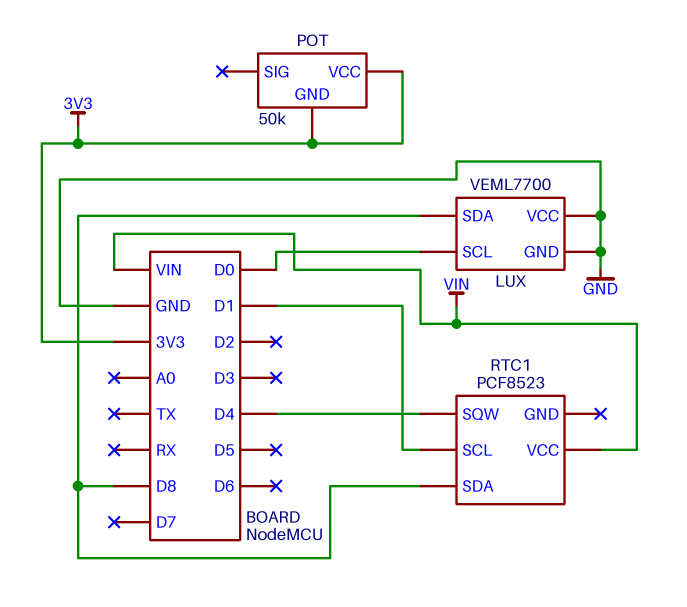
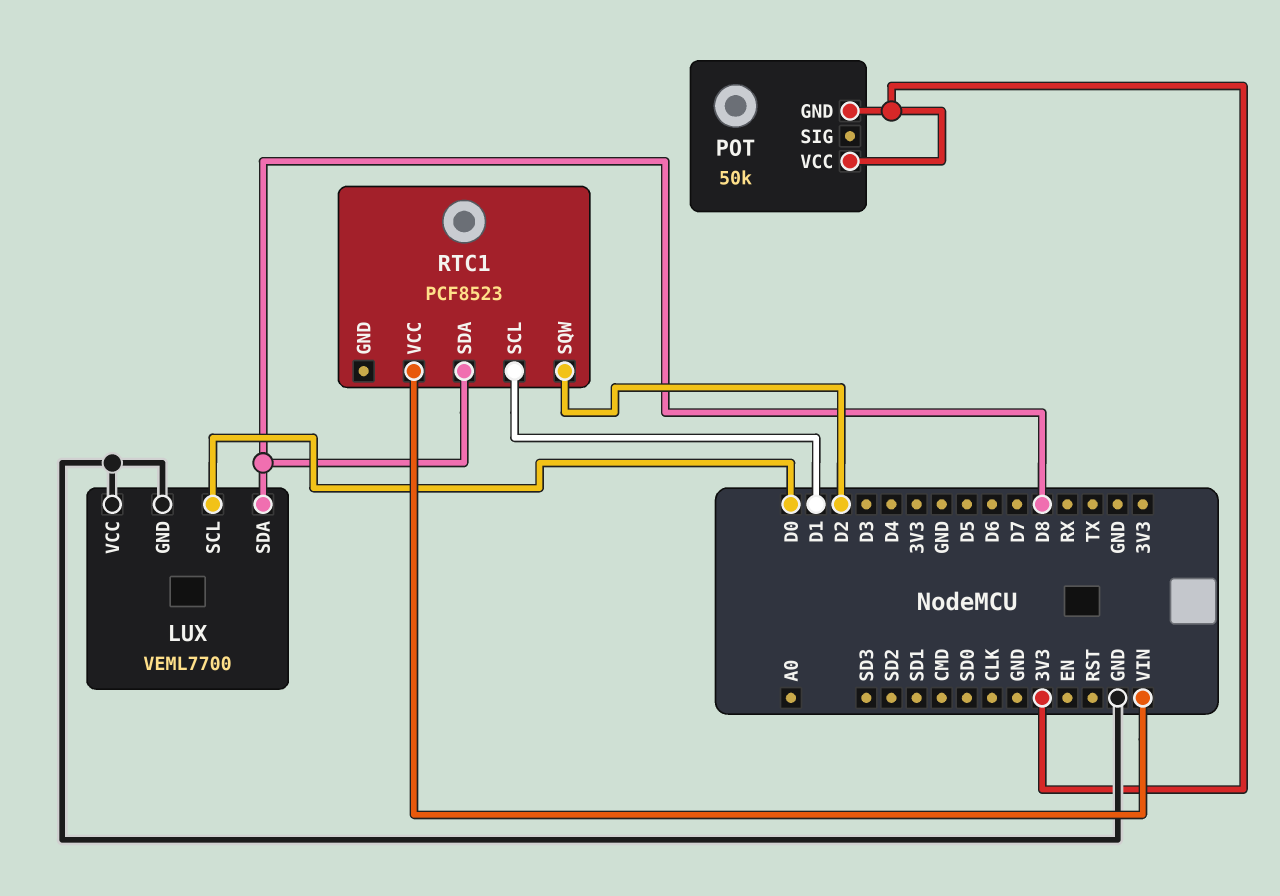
RTC1 pin SQW: D4 -> D2

